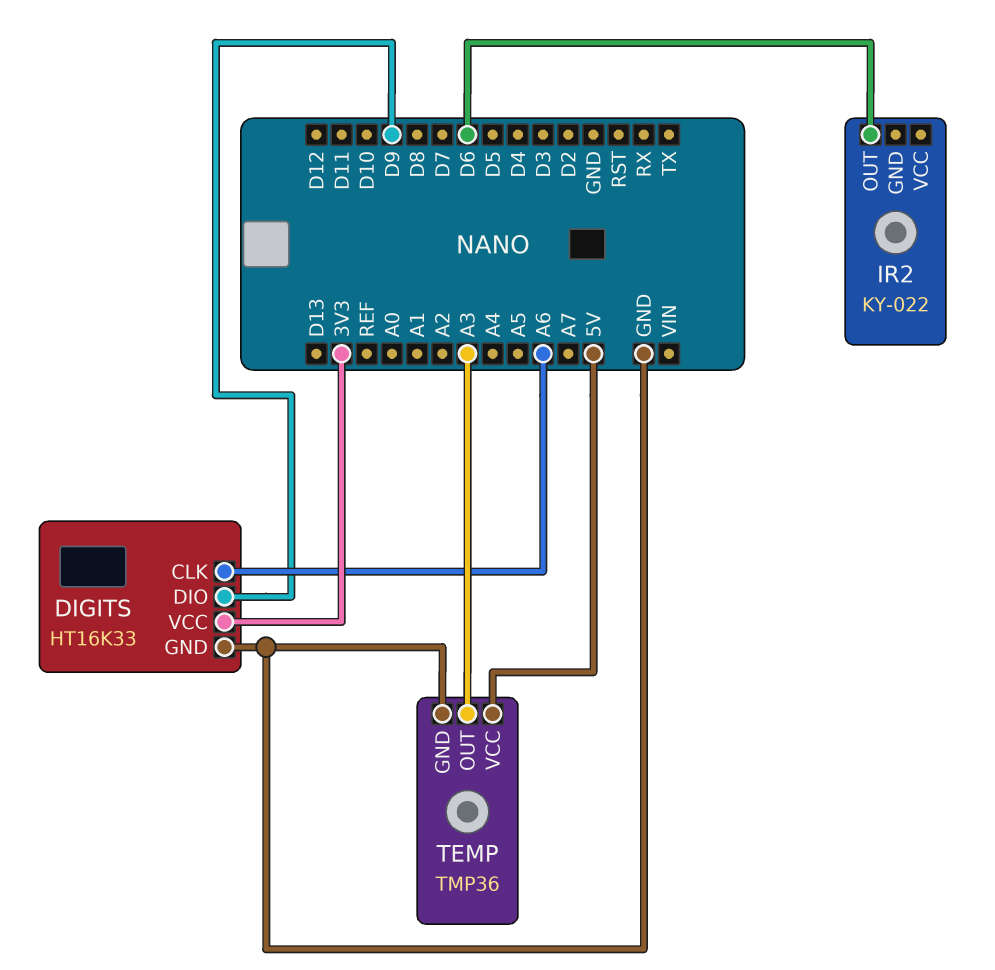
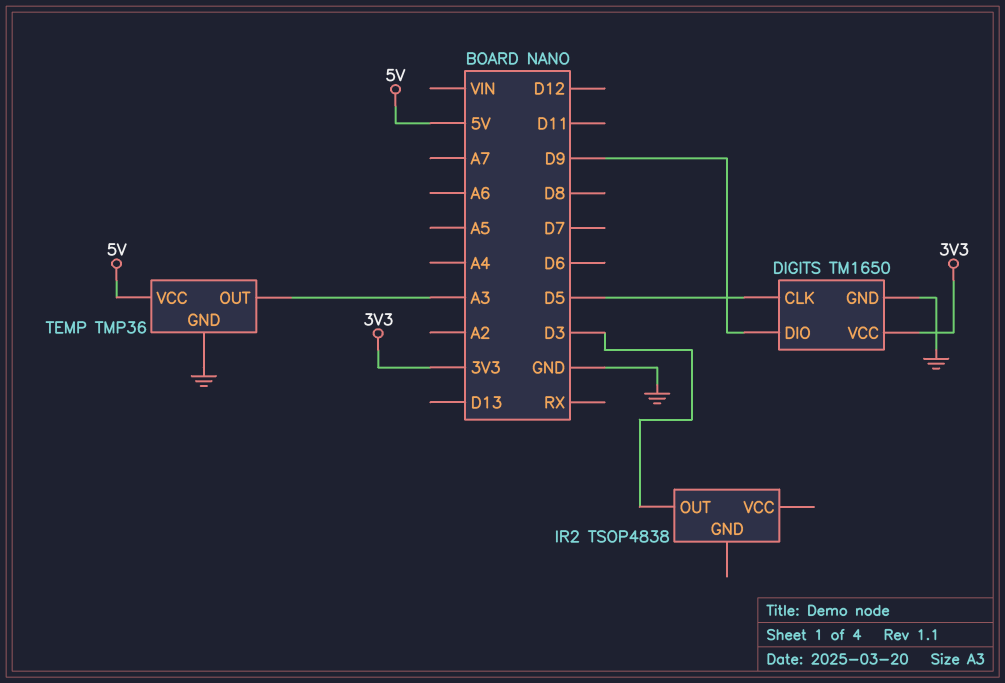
DIGITS: HT16K33 -> TM1650
DIGITS pin CLK: A6 -> D5
IR2: KY-022 -> TSOP4838
IR2 pin OUT: D6 -> D3

